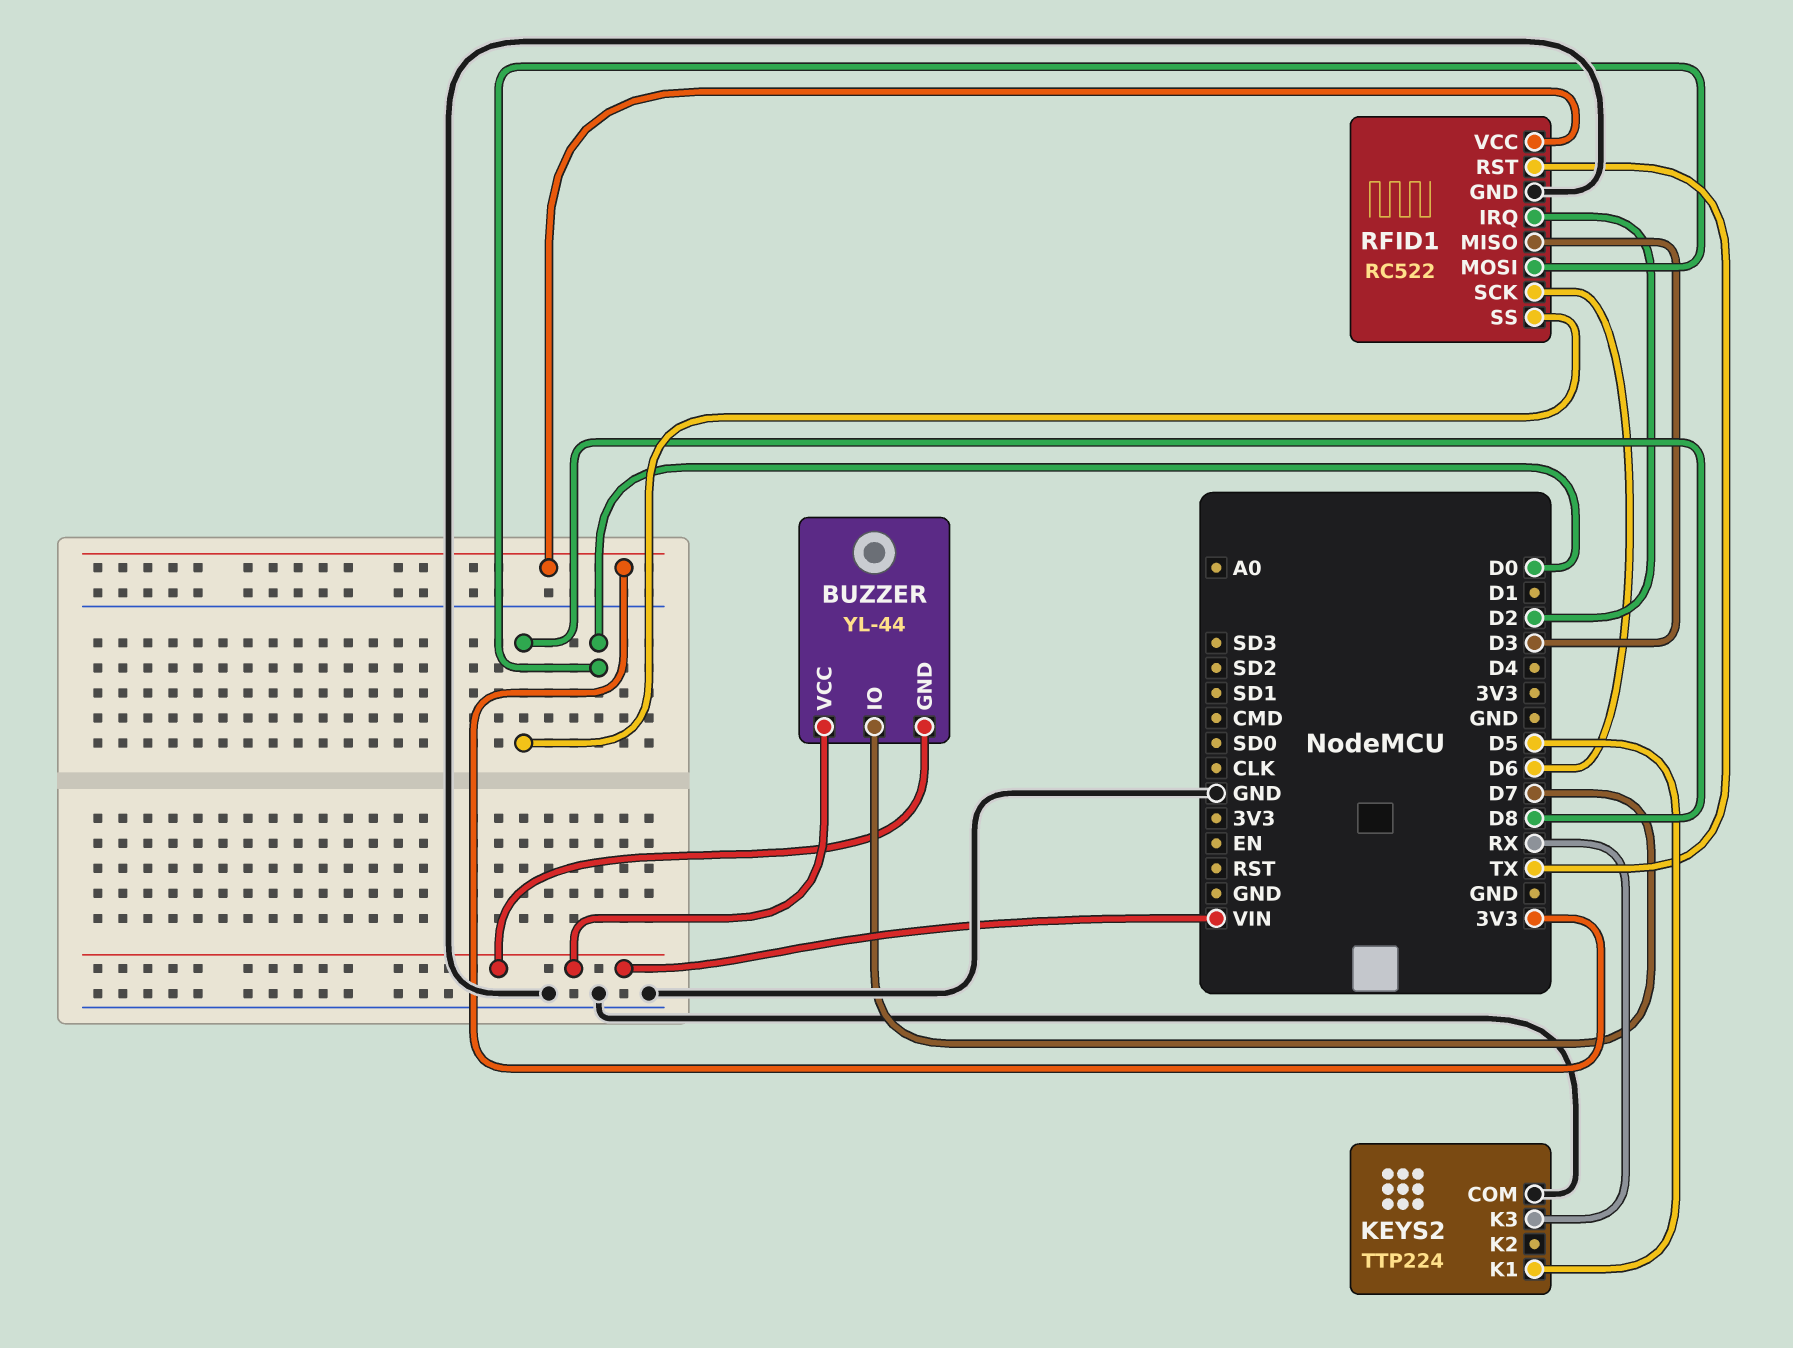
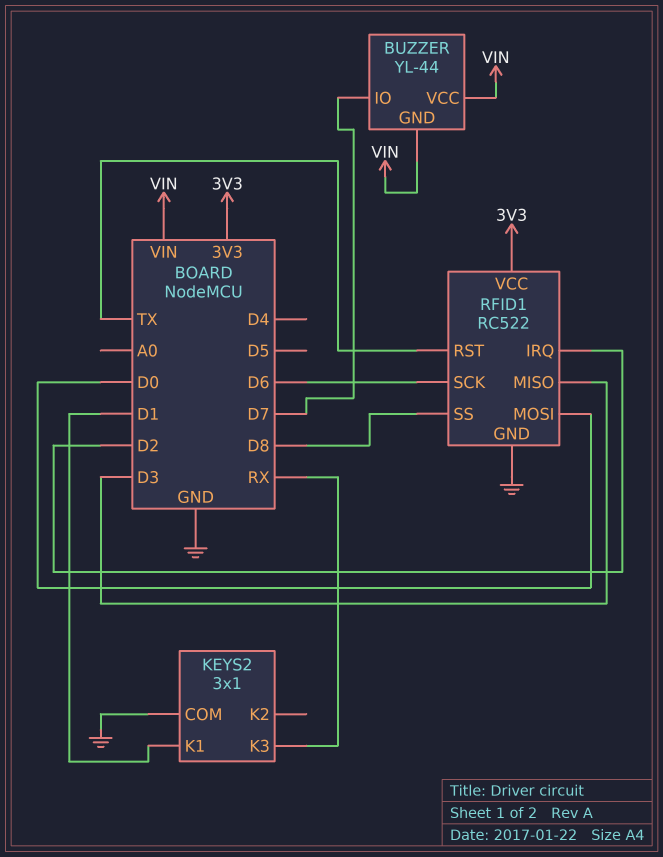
KEYS2: TTP224 -> 3x1
KEYS2 pin K1: D5 -> D1

